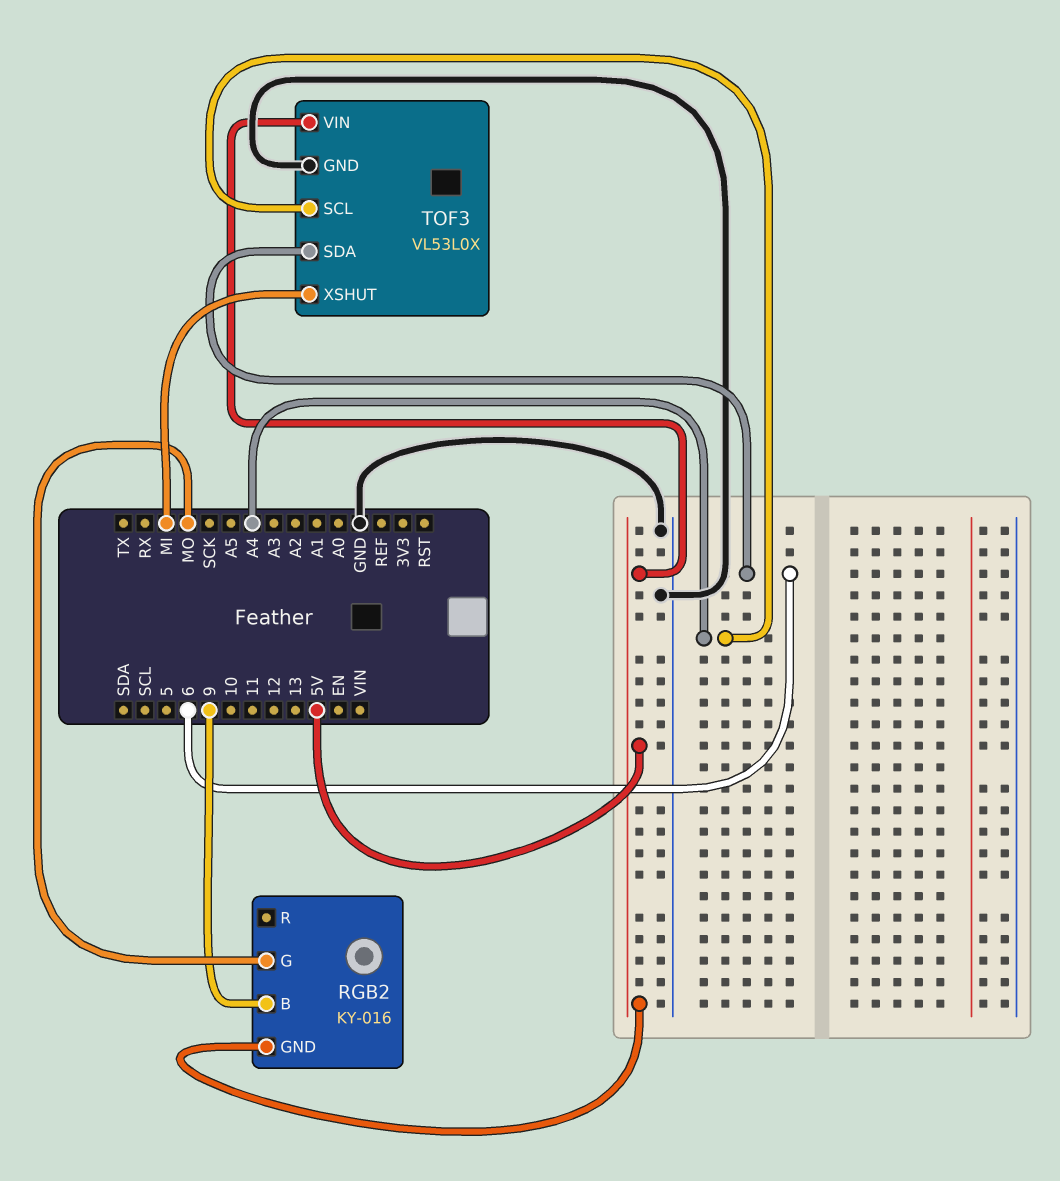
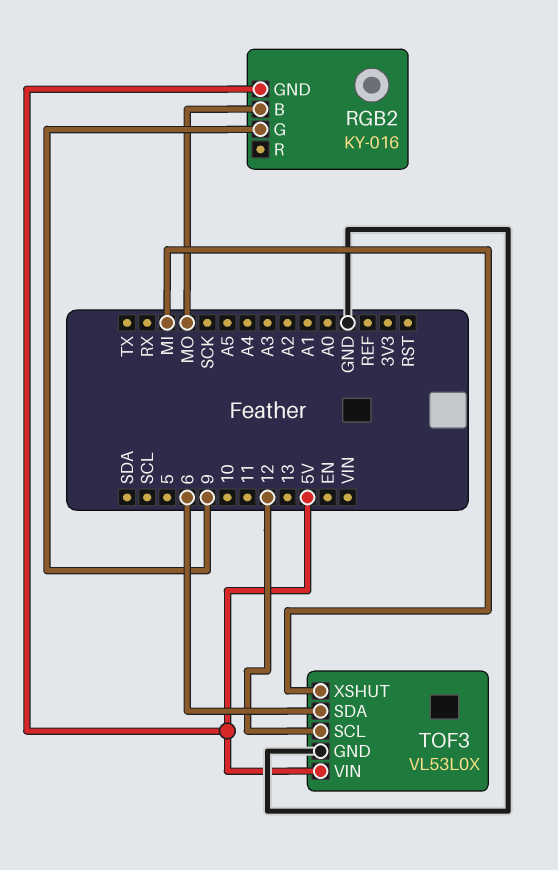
RGB2 pin B: 9 -> MO
RGB2 pin G: MO -> 9
TOF3 pin SCL: A4 -> 12

